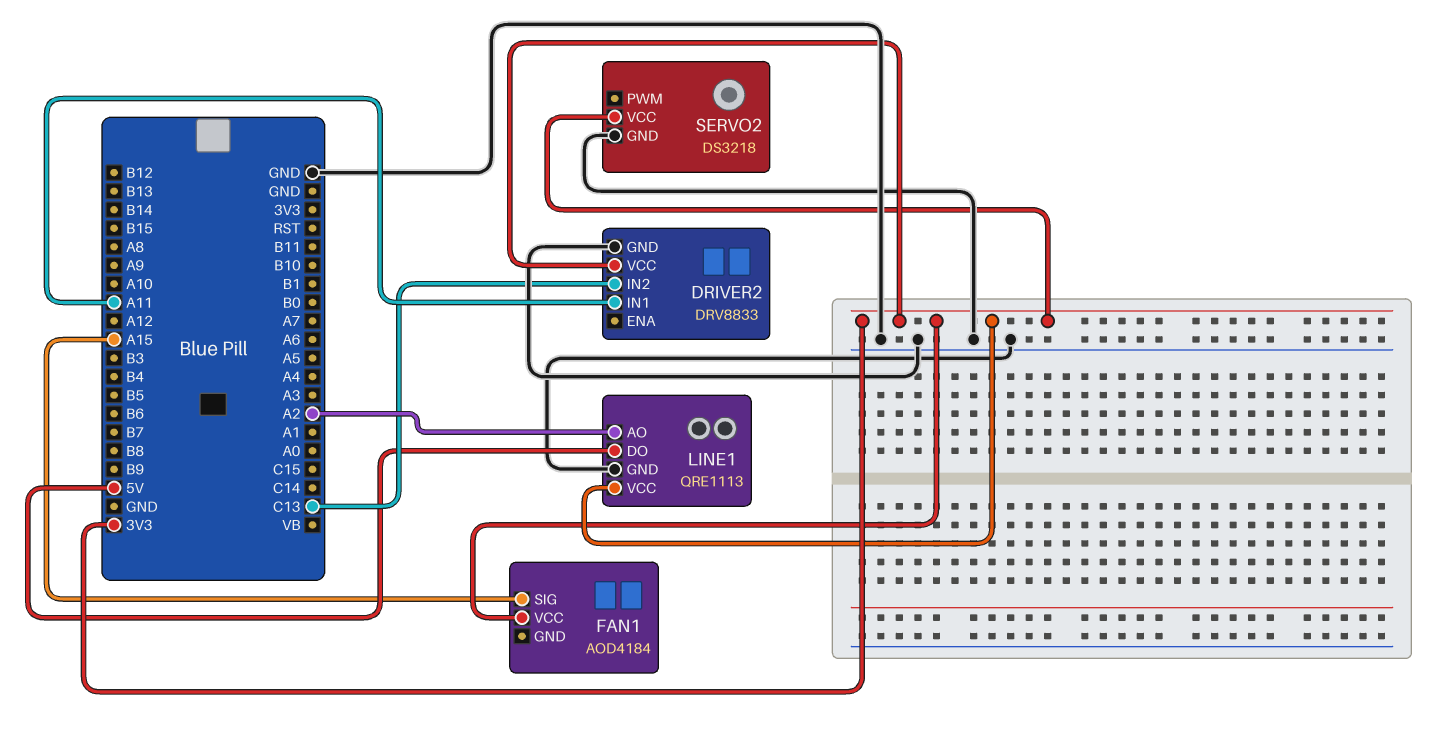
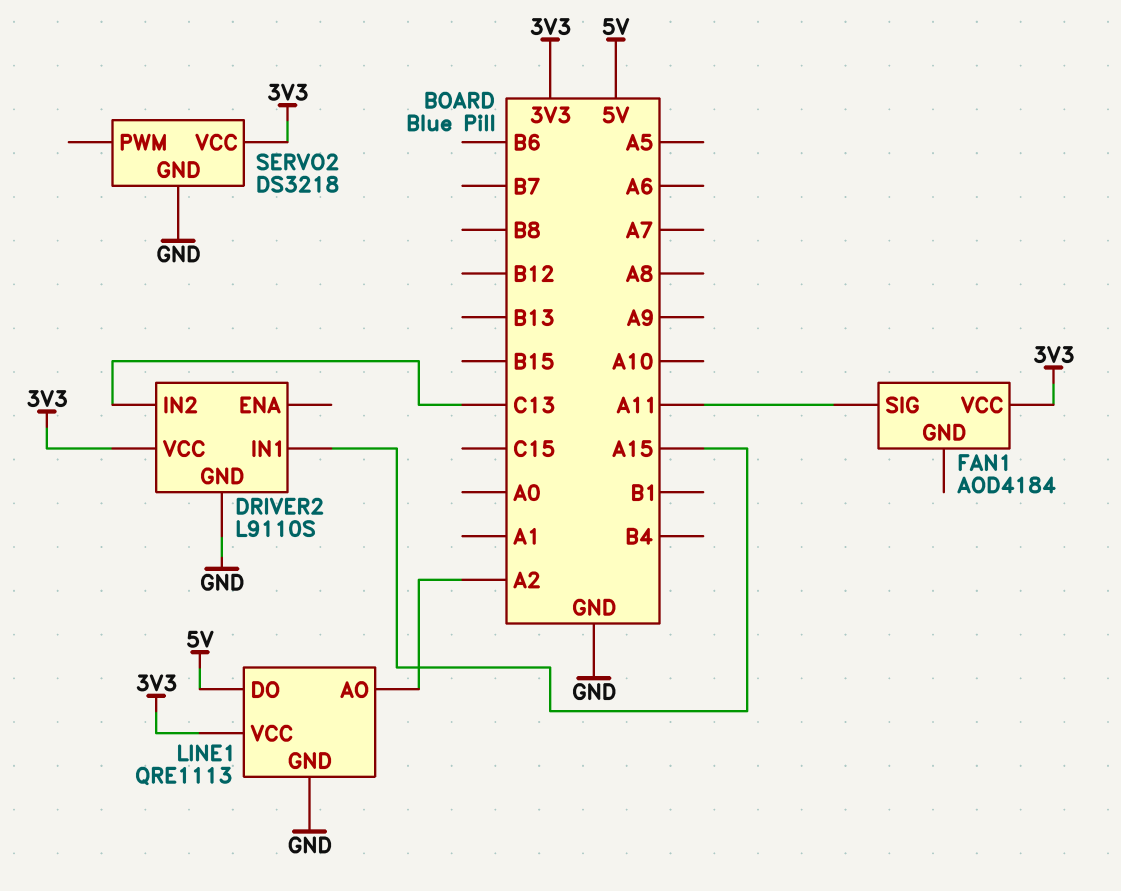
DRIVER2: DRV8833 -> L9110S
DRIVER2 pin IN1: A11 -> A15
FAN1 pin SIG: A15 -> A11

